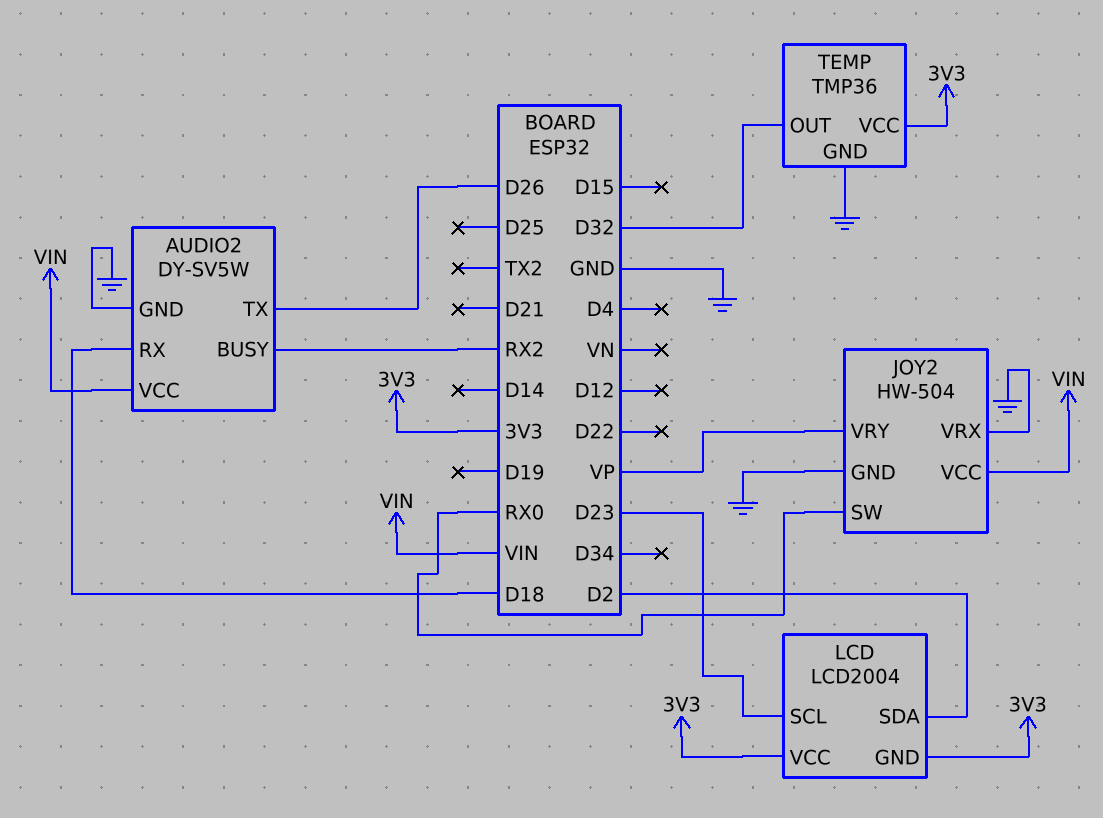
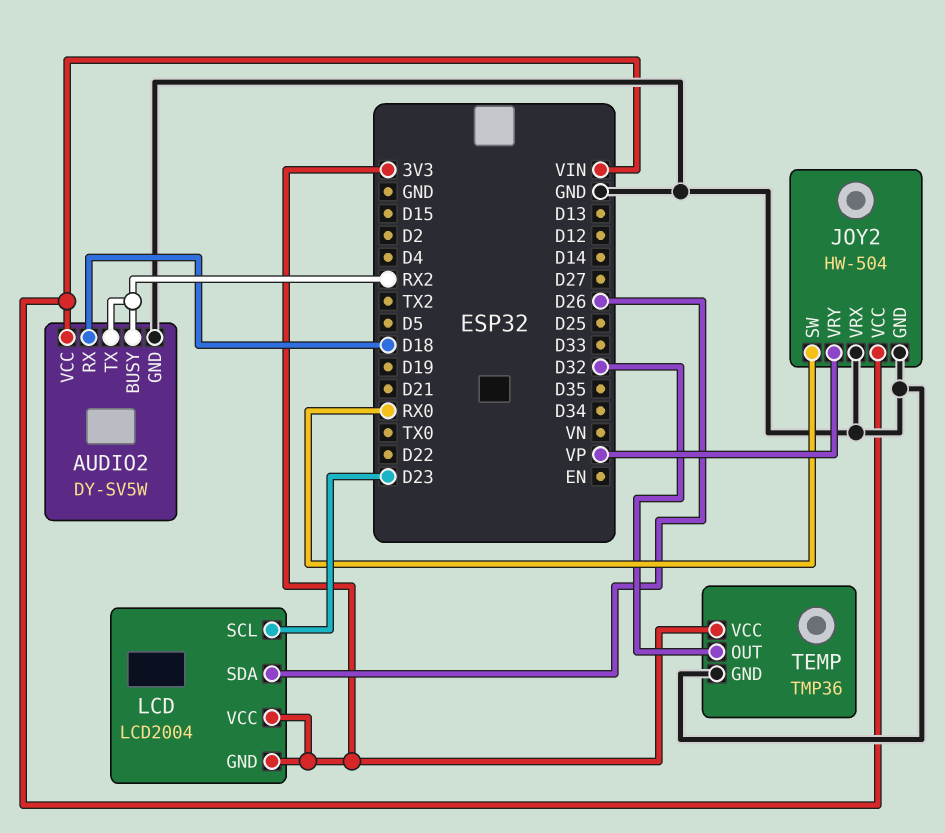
AUDIO2 pin TX: D26 -> RX2
LCD pin SDA: D2 -> D26

